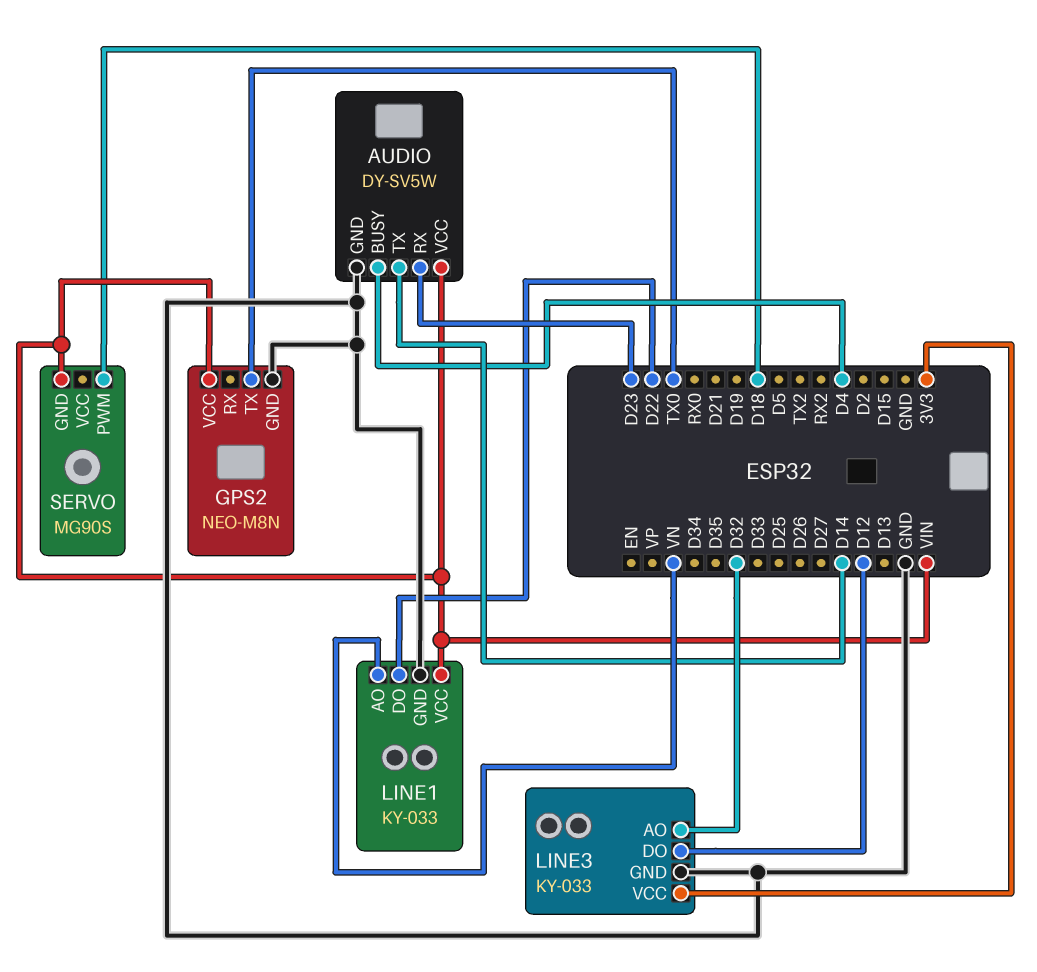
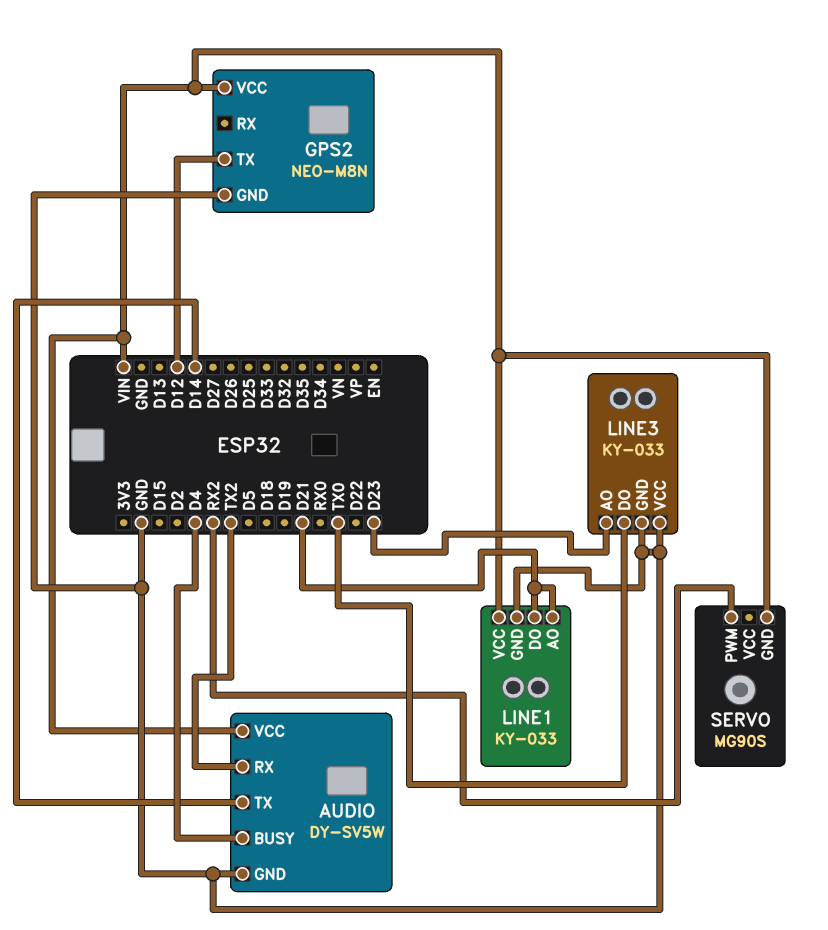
AUDIO pin RX: D23 -> TX2
GPS2 pin TX: TX0 -> D12
LINE1 pin AO: VN -> D21
LINE1 pin DO: D22 -> D21
LINE3 pin AO: D32 -> D23
LINE3 pin DO: D12 -> TX0
LINE3 pin VCC: 3V3 -> GND
SERVO pin PWM: D18 -> RX2

